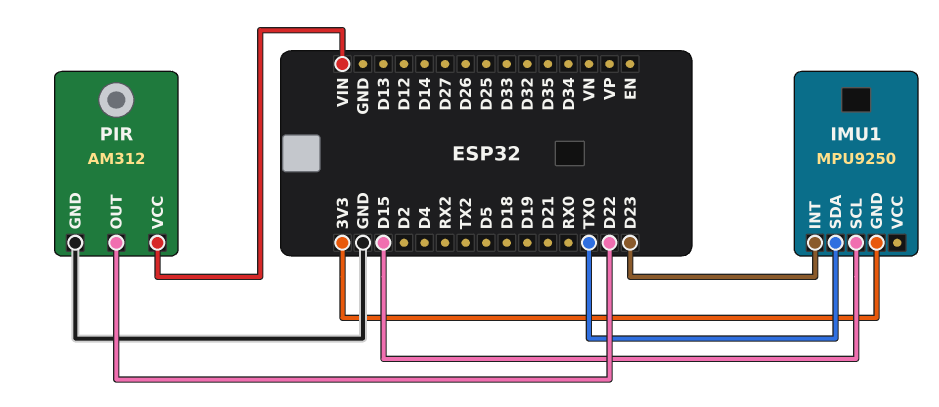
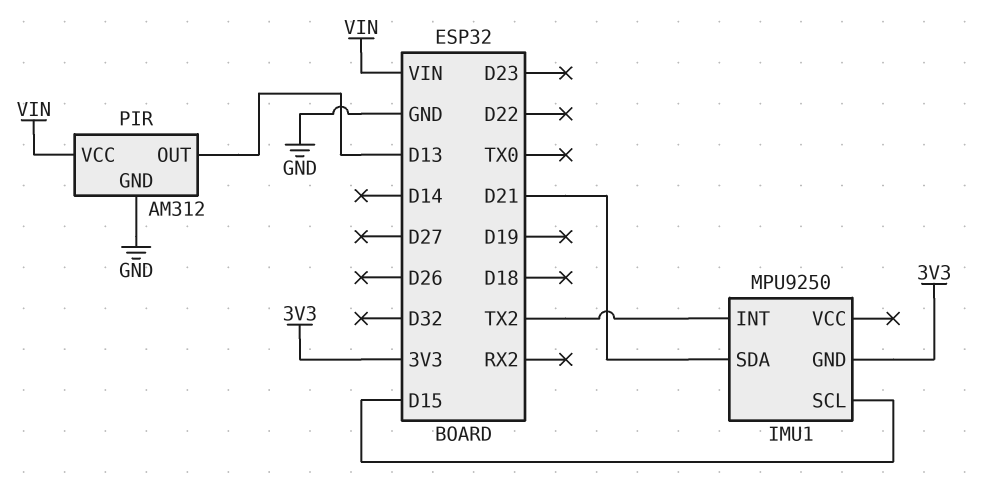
IMU1 pin INT: D23 -> TX2
IMU1 pin SDA: TX0 -> D21
PIR pin OUT: D22 -> D13

